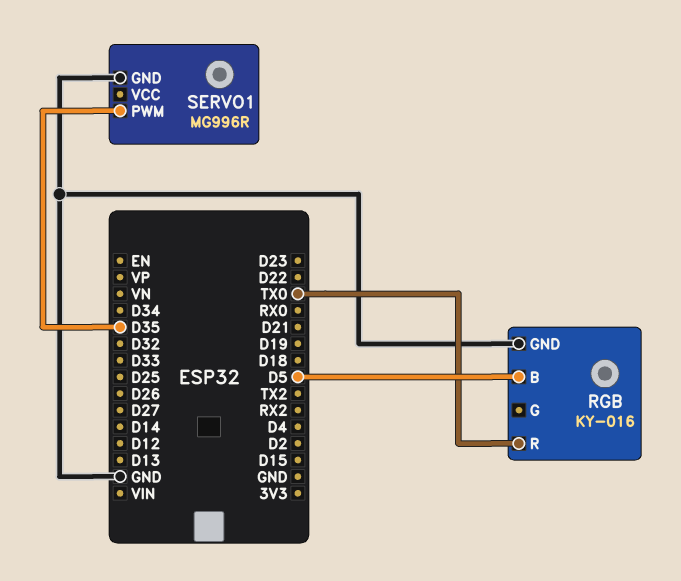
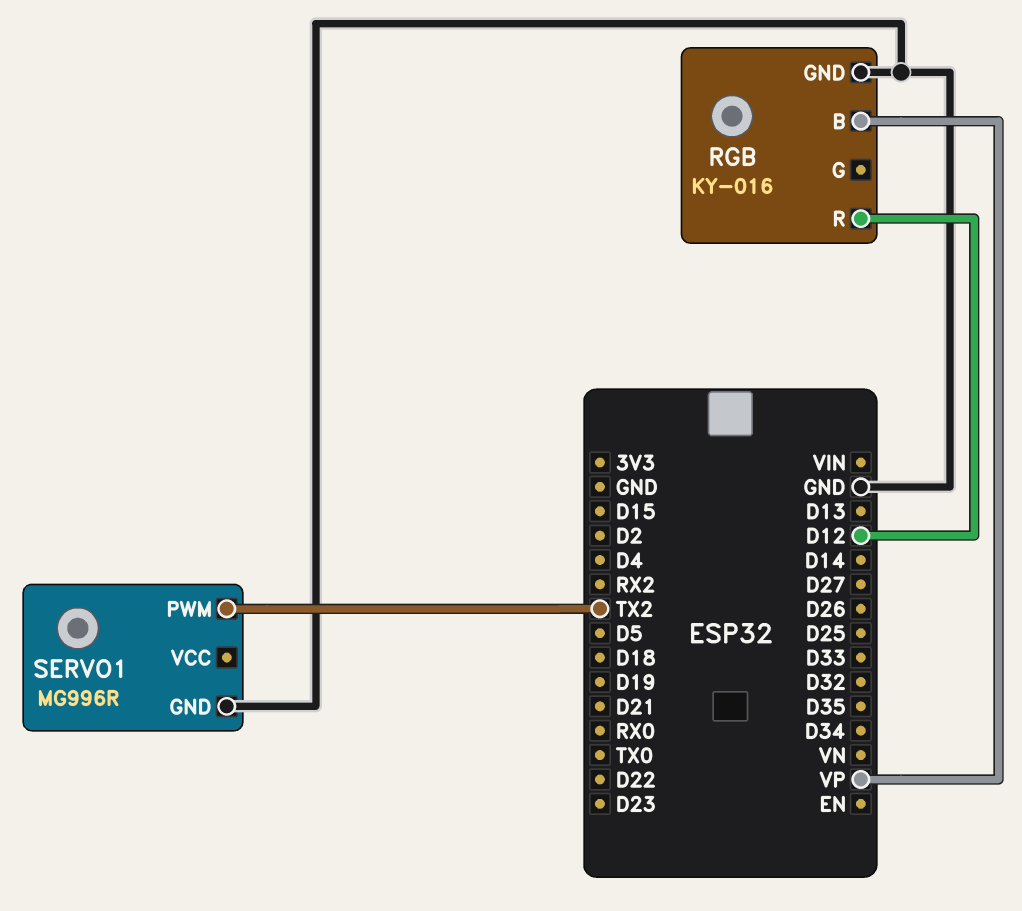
RGB pin B: D5 -> VP
RGB pin R: TX0 -> D12
SERVO1 pin PWM: D35 -> TX2

